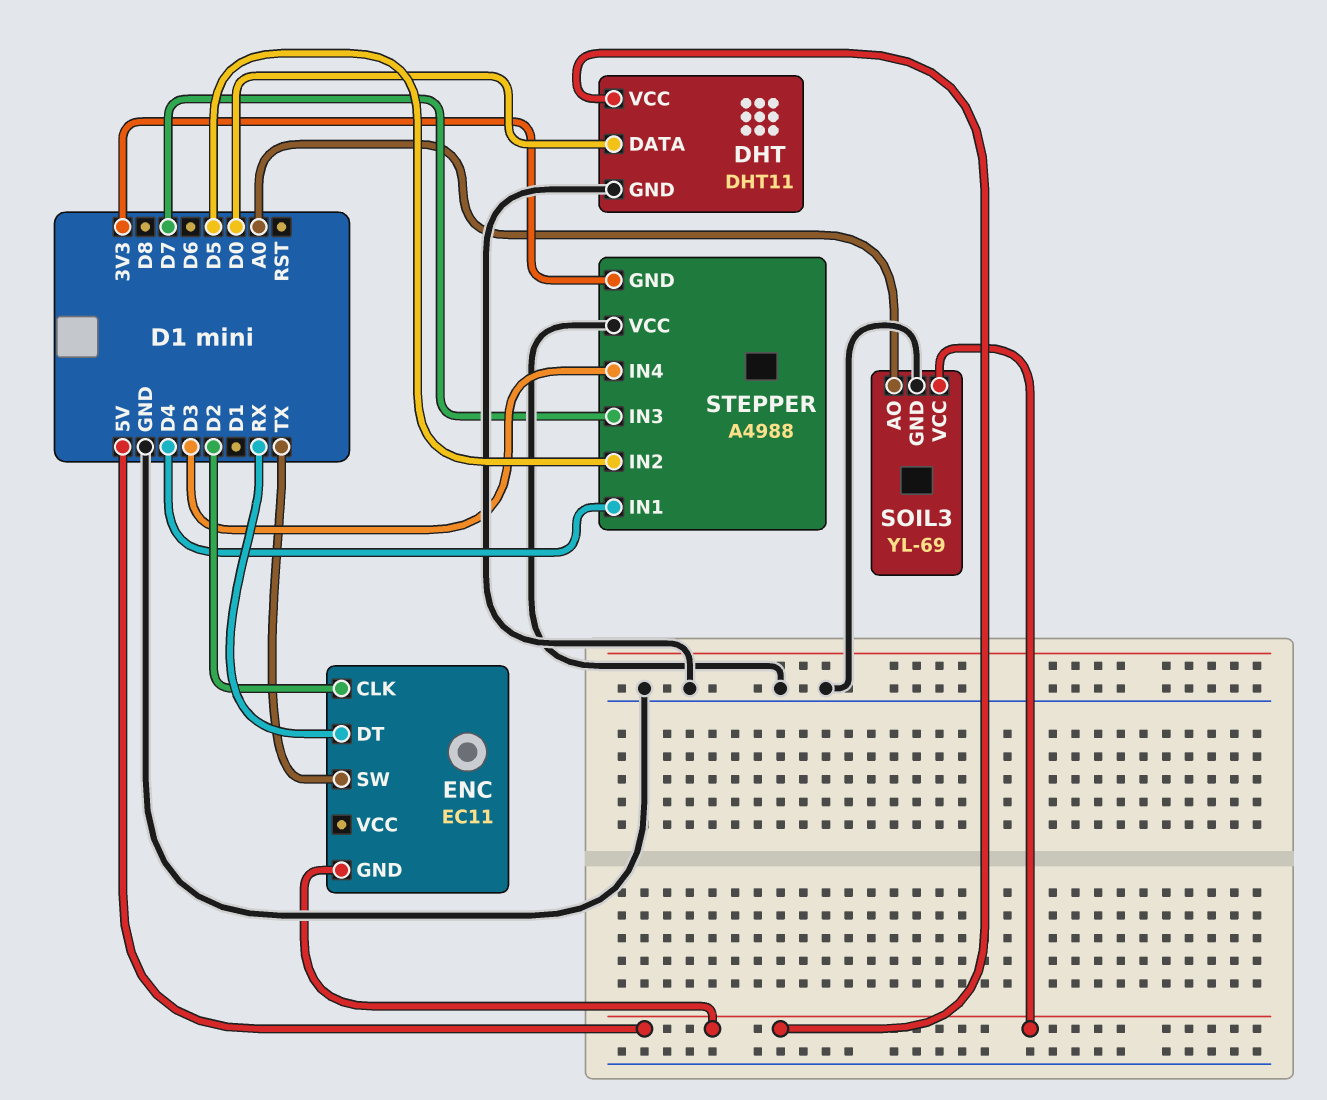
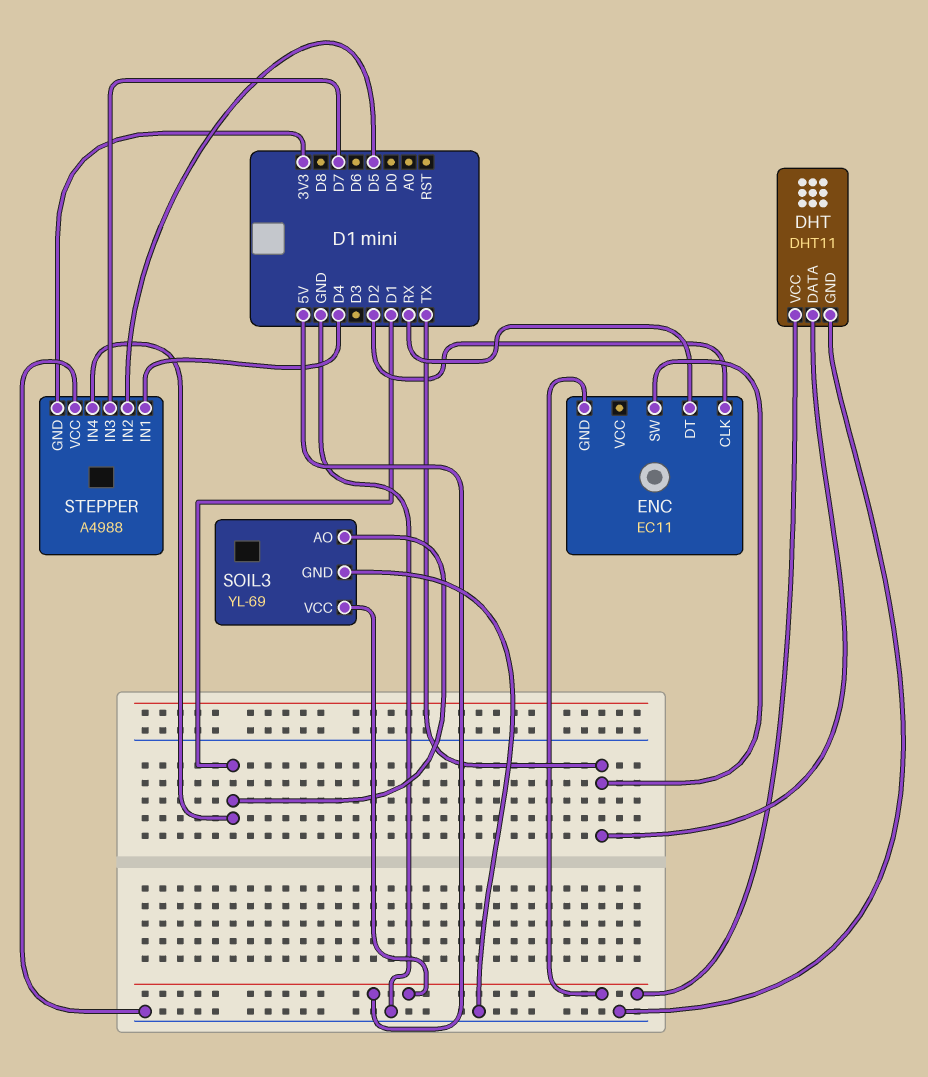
DHT pin DATA: D0 -> TX
SOIL3 pin AO: A0 -> D1
STEPPER pin IN4: D3 -> D1

